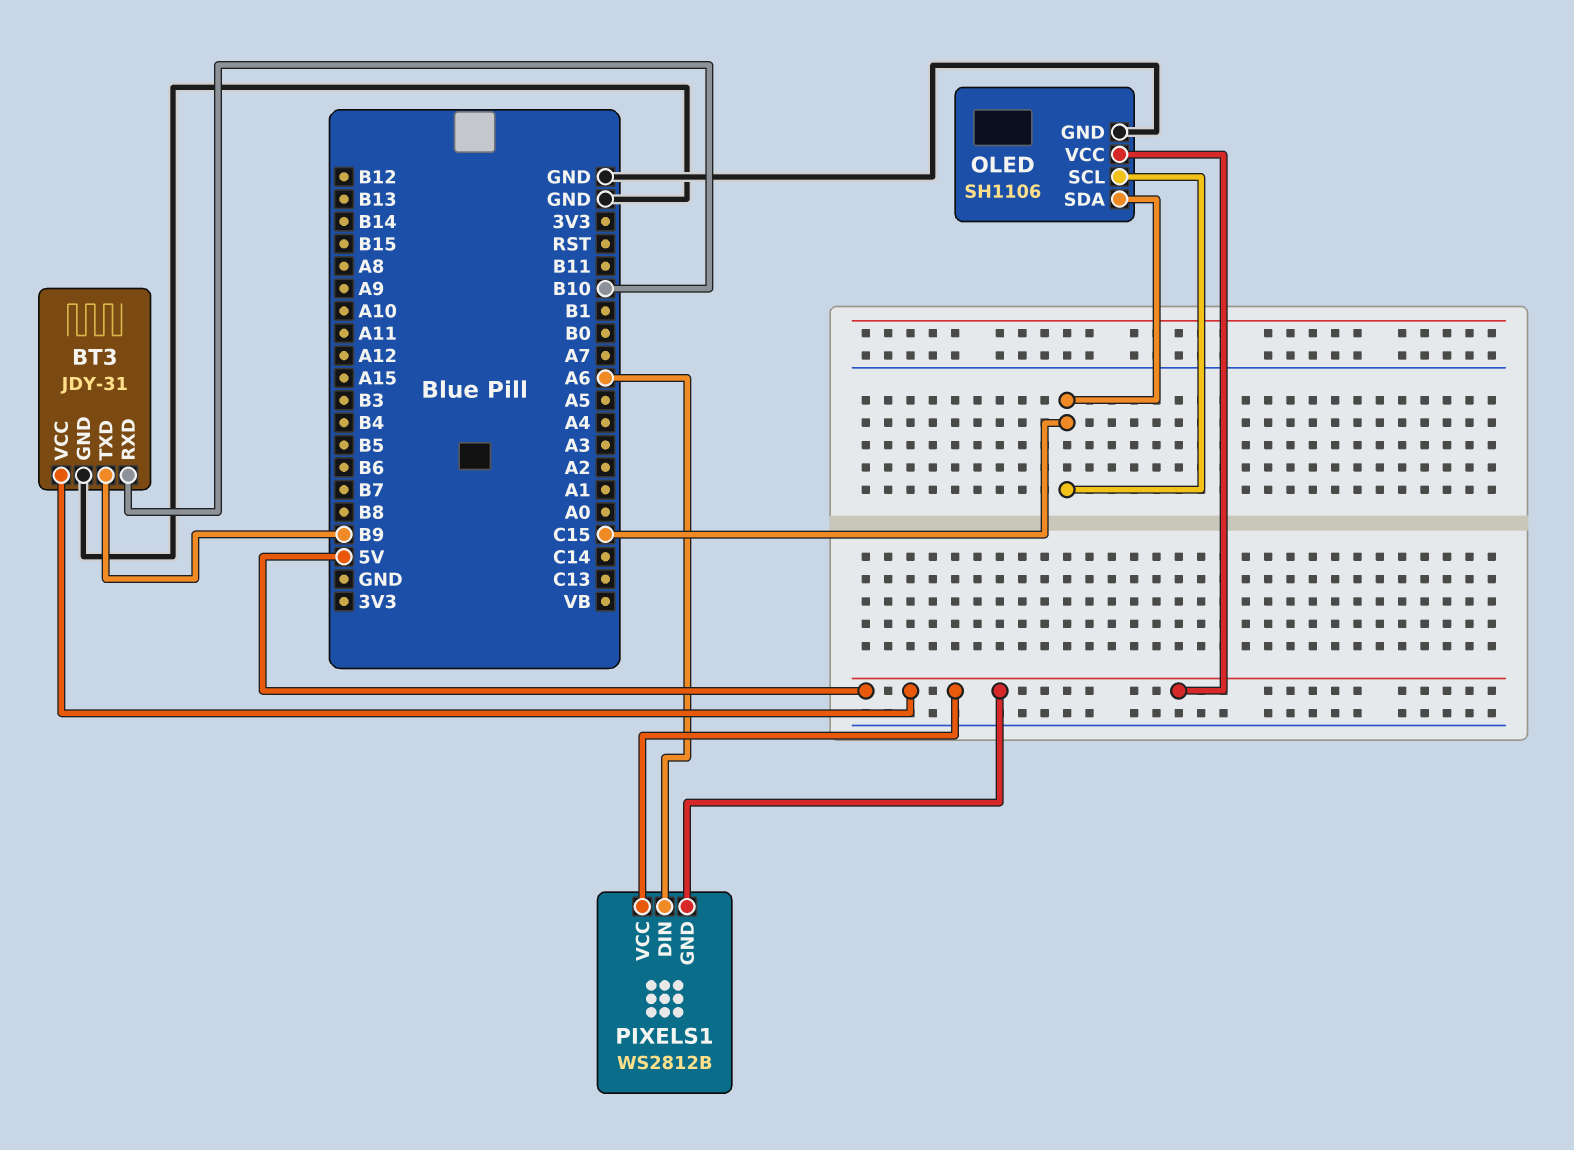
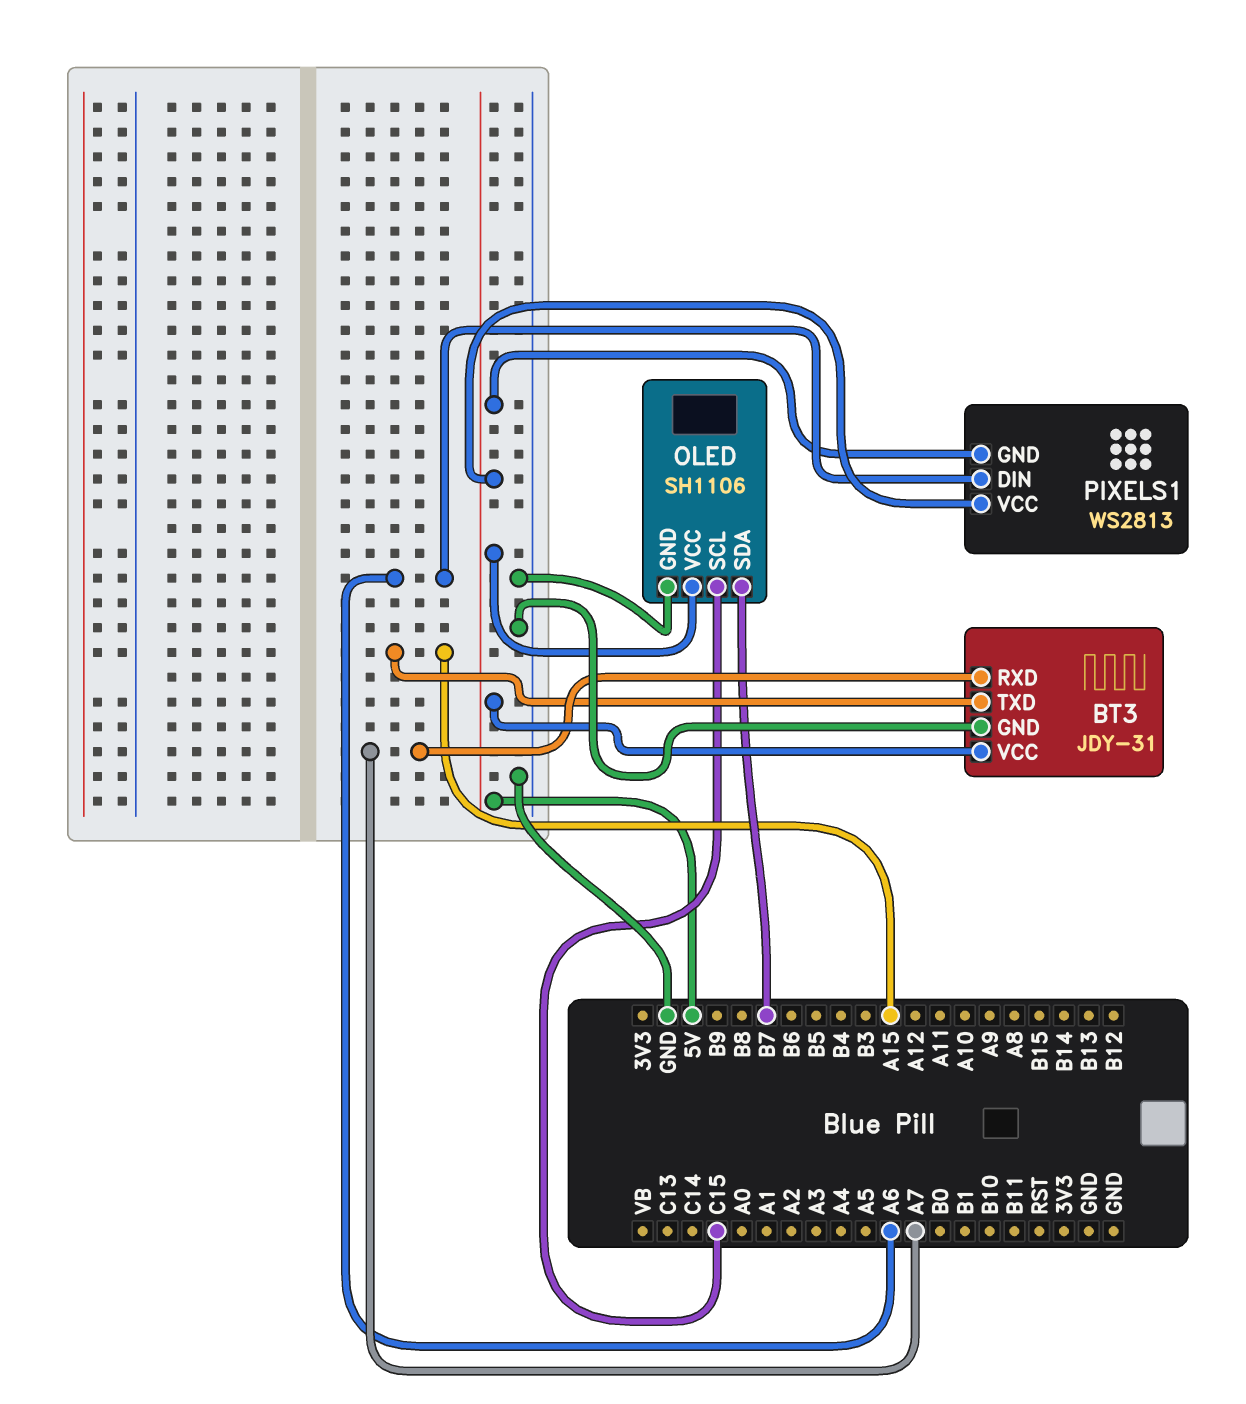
BT3 pin RXD: B10 -> A7
BT3 pin TXD: B9 -> A15
OLED pin SDA: C15 -> B7
PIXELS1: WS2812B -> WS2813

